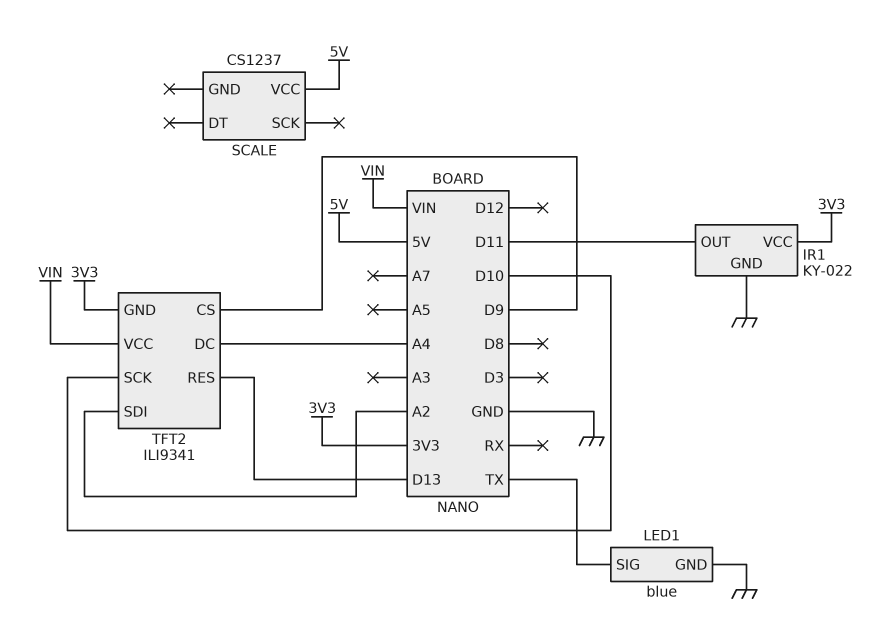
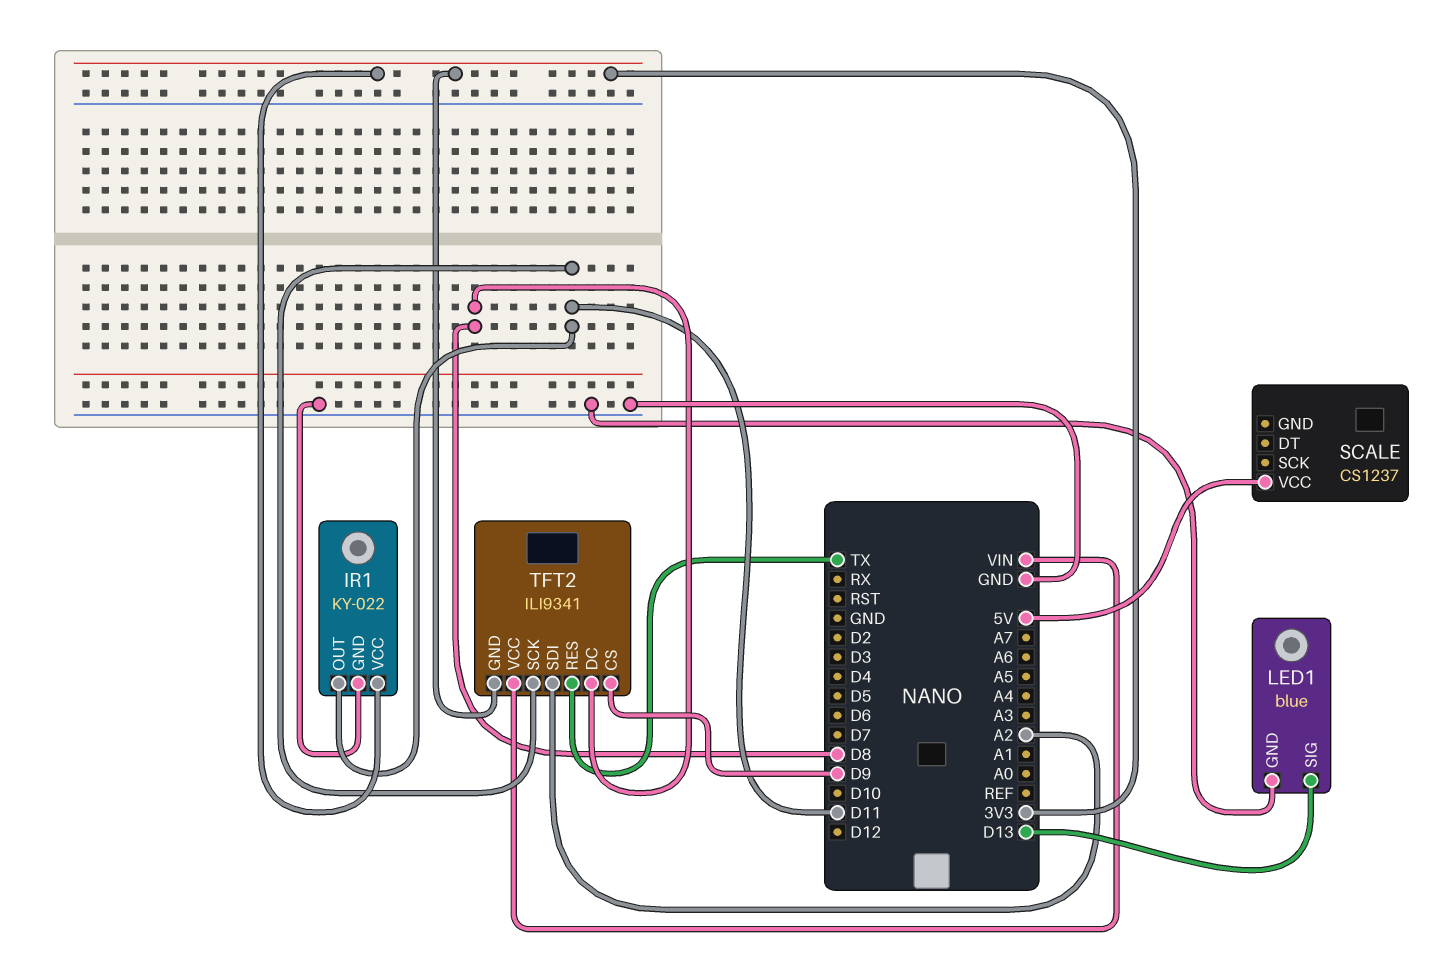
LED1 pin SIG: TX -> D13
TFT2 pin DC: A4 -> D8
TFT2 pin RES: D13 -> TX
TFT2 pin SCK: D10 -> D11

